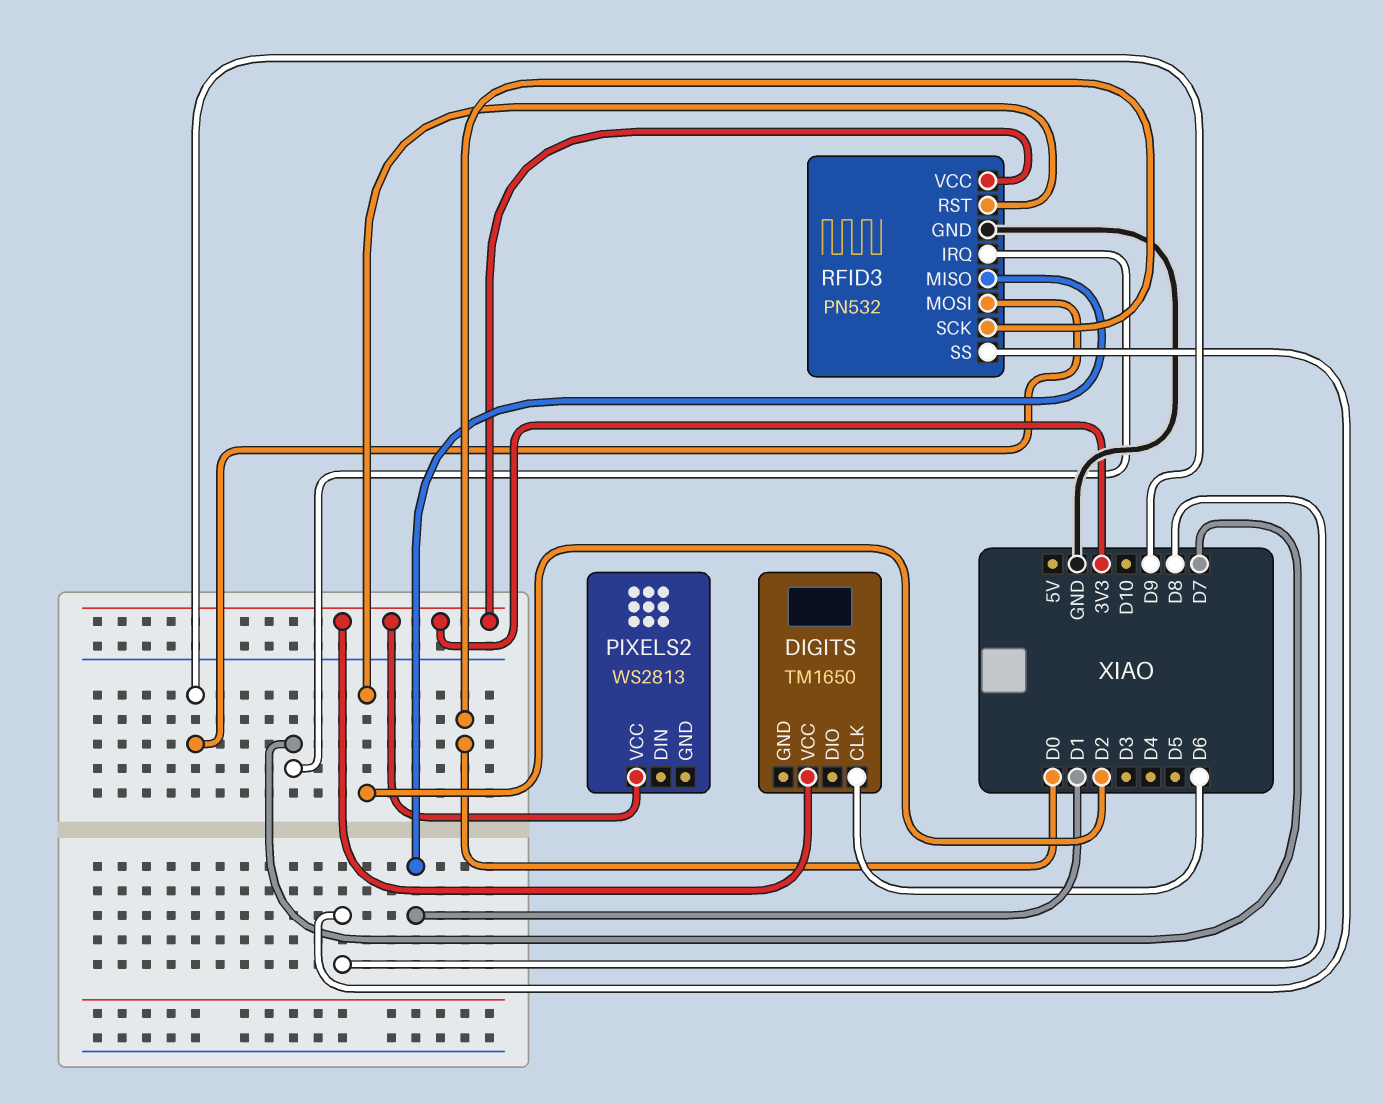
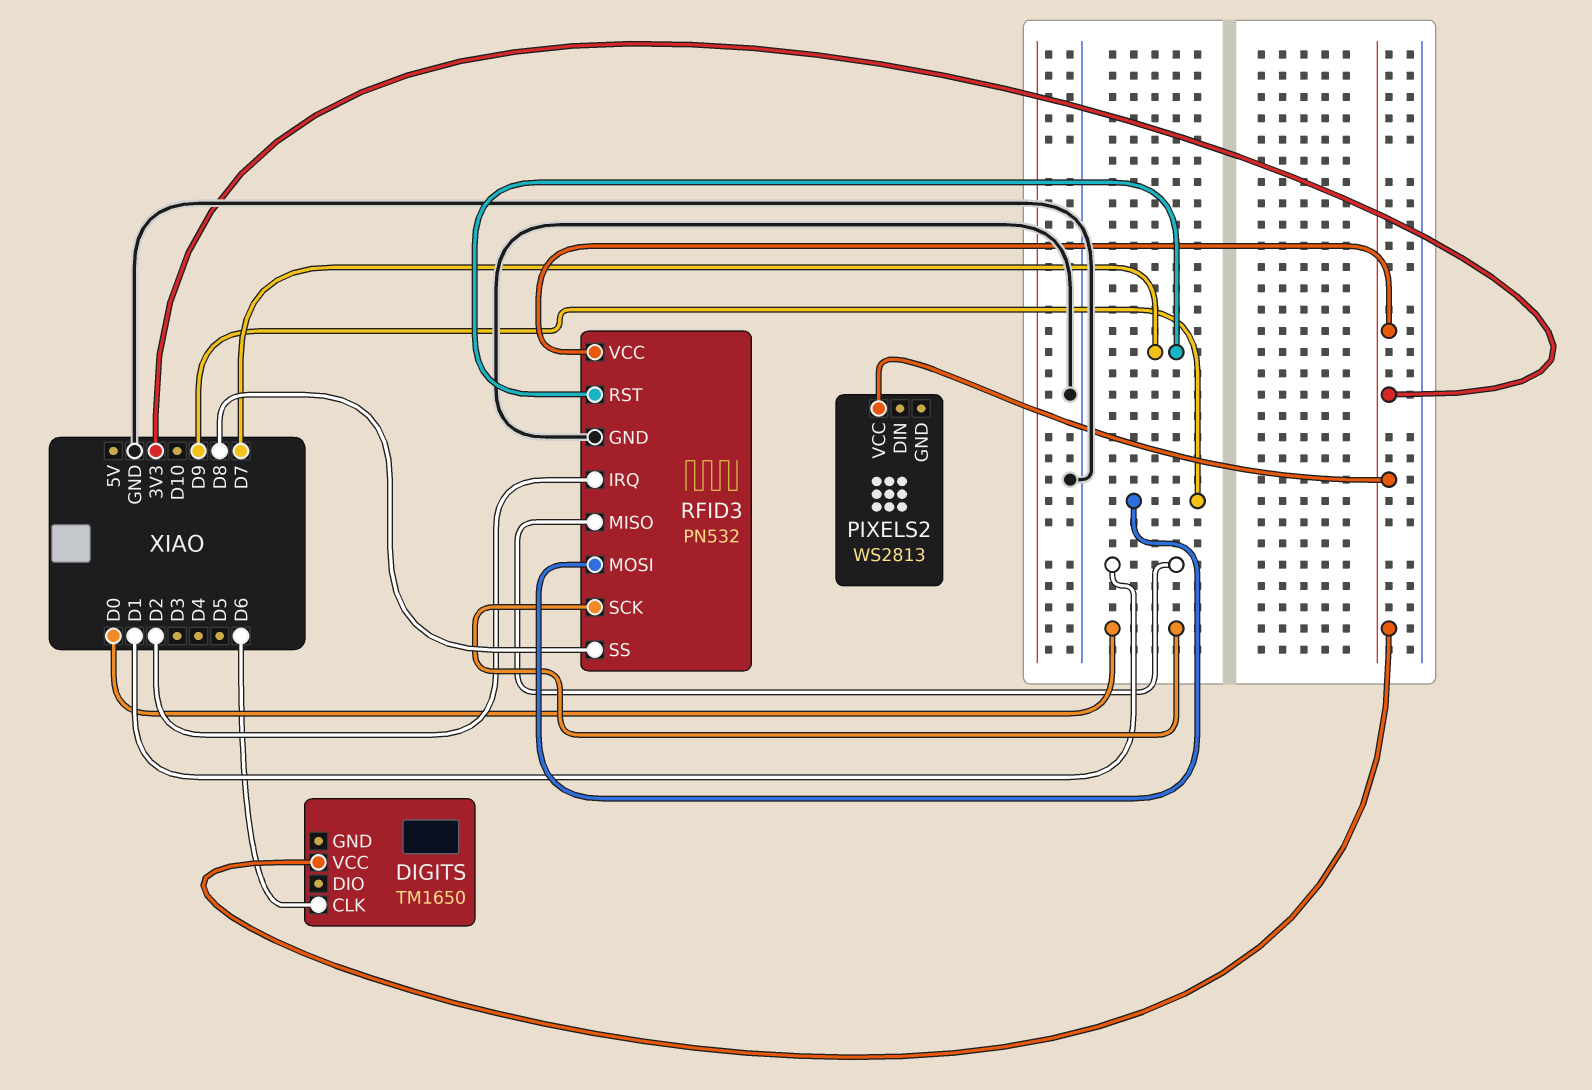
RFID3 pin IRQ: D7 -> D2
RFID3 pin RST: D2 -> D7

